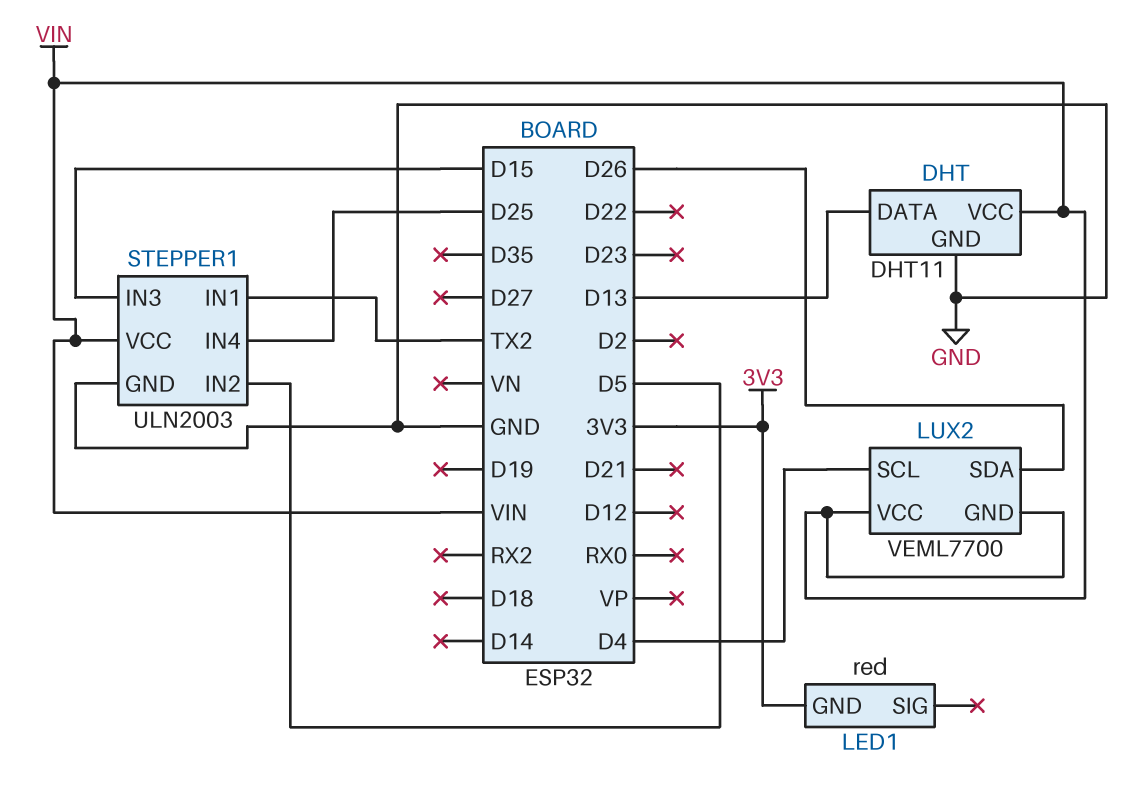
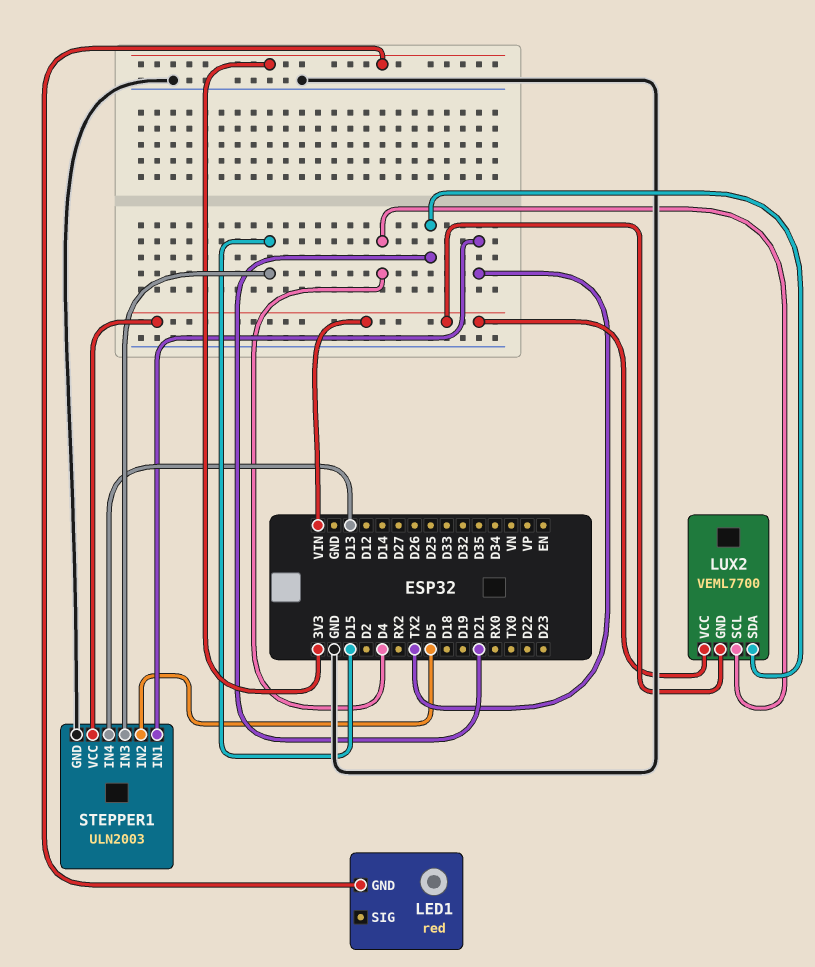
DHT: DHT11 -> none
DHT pin DATA: D13 -> none
DHT pin GND: GND -> none
DHT pin VCC: VIN -> none
LUX2 pin SDA: D26 -> D21
STEPPER1 pin IN4: D25 -> D13

